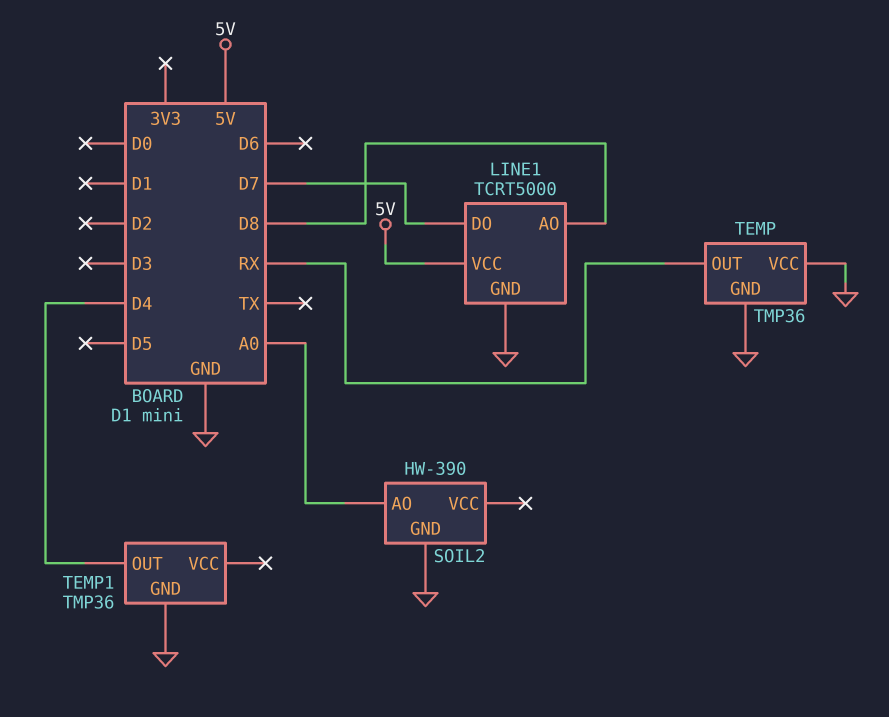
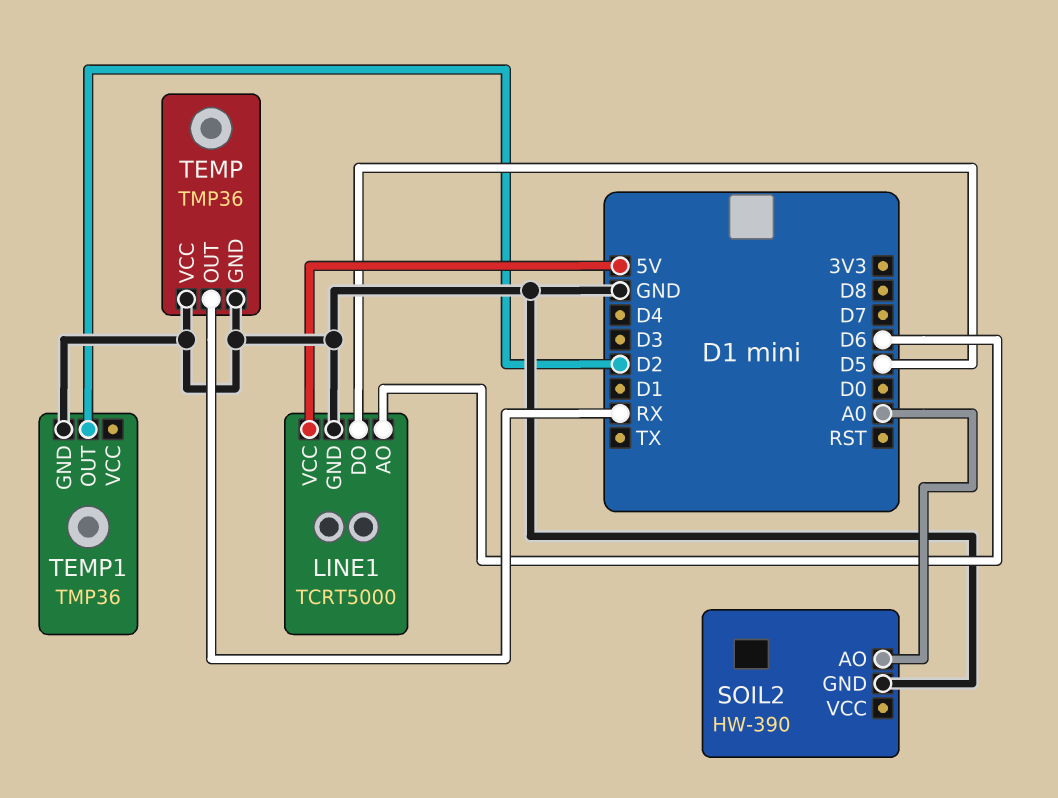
LINE1 pin AO: D8 -> D6
LINE1 pin DO: D7 -> D5
TEMP1 pin OUT: D4 -> D2

